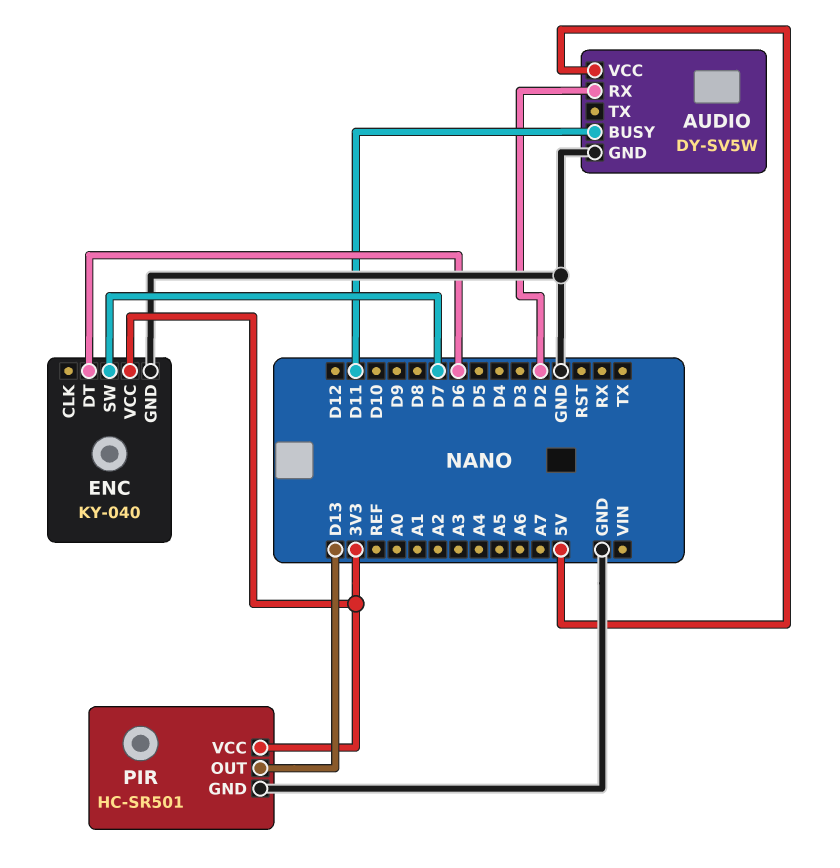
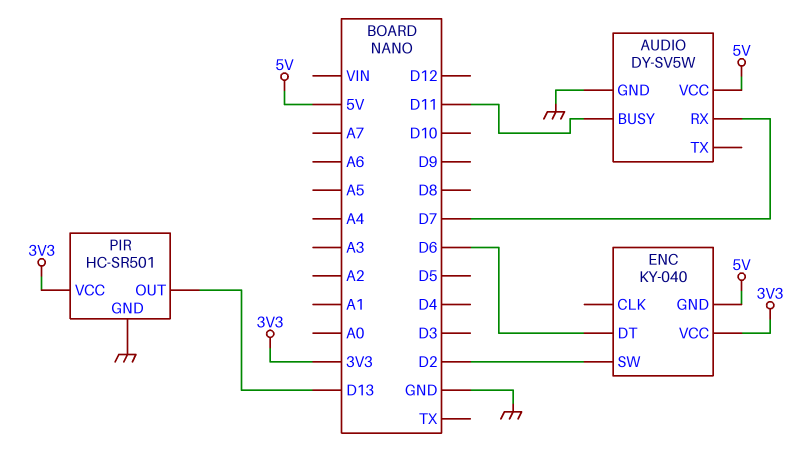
AUDIO pin RX: D2 -> D7
ENC pin GND: GND -> 5V
ENC pin SW: D7 -> D2

